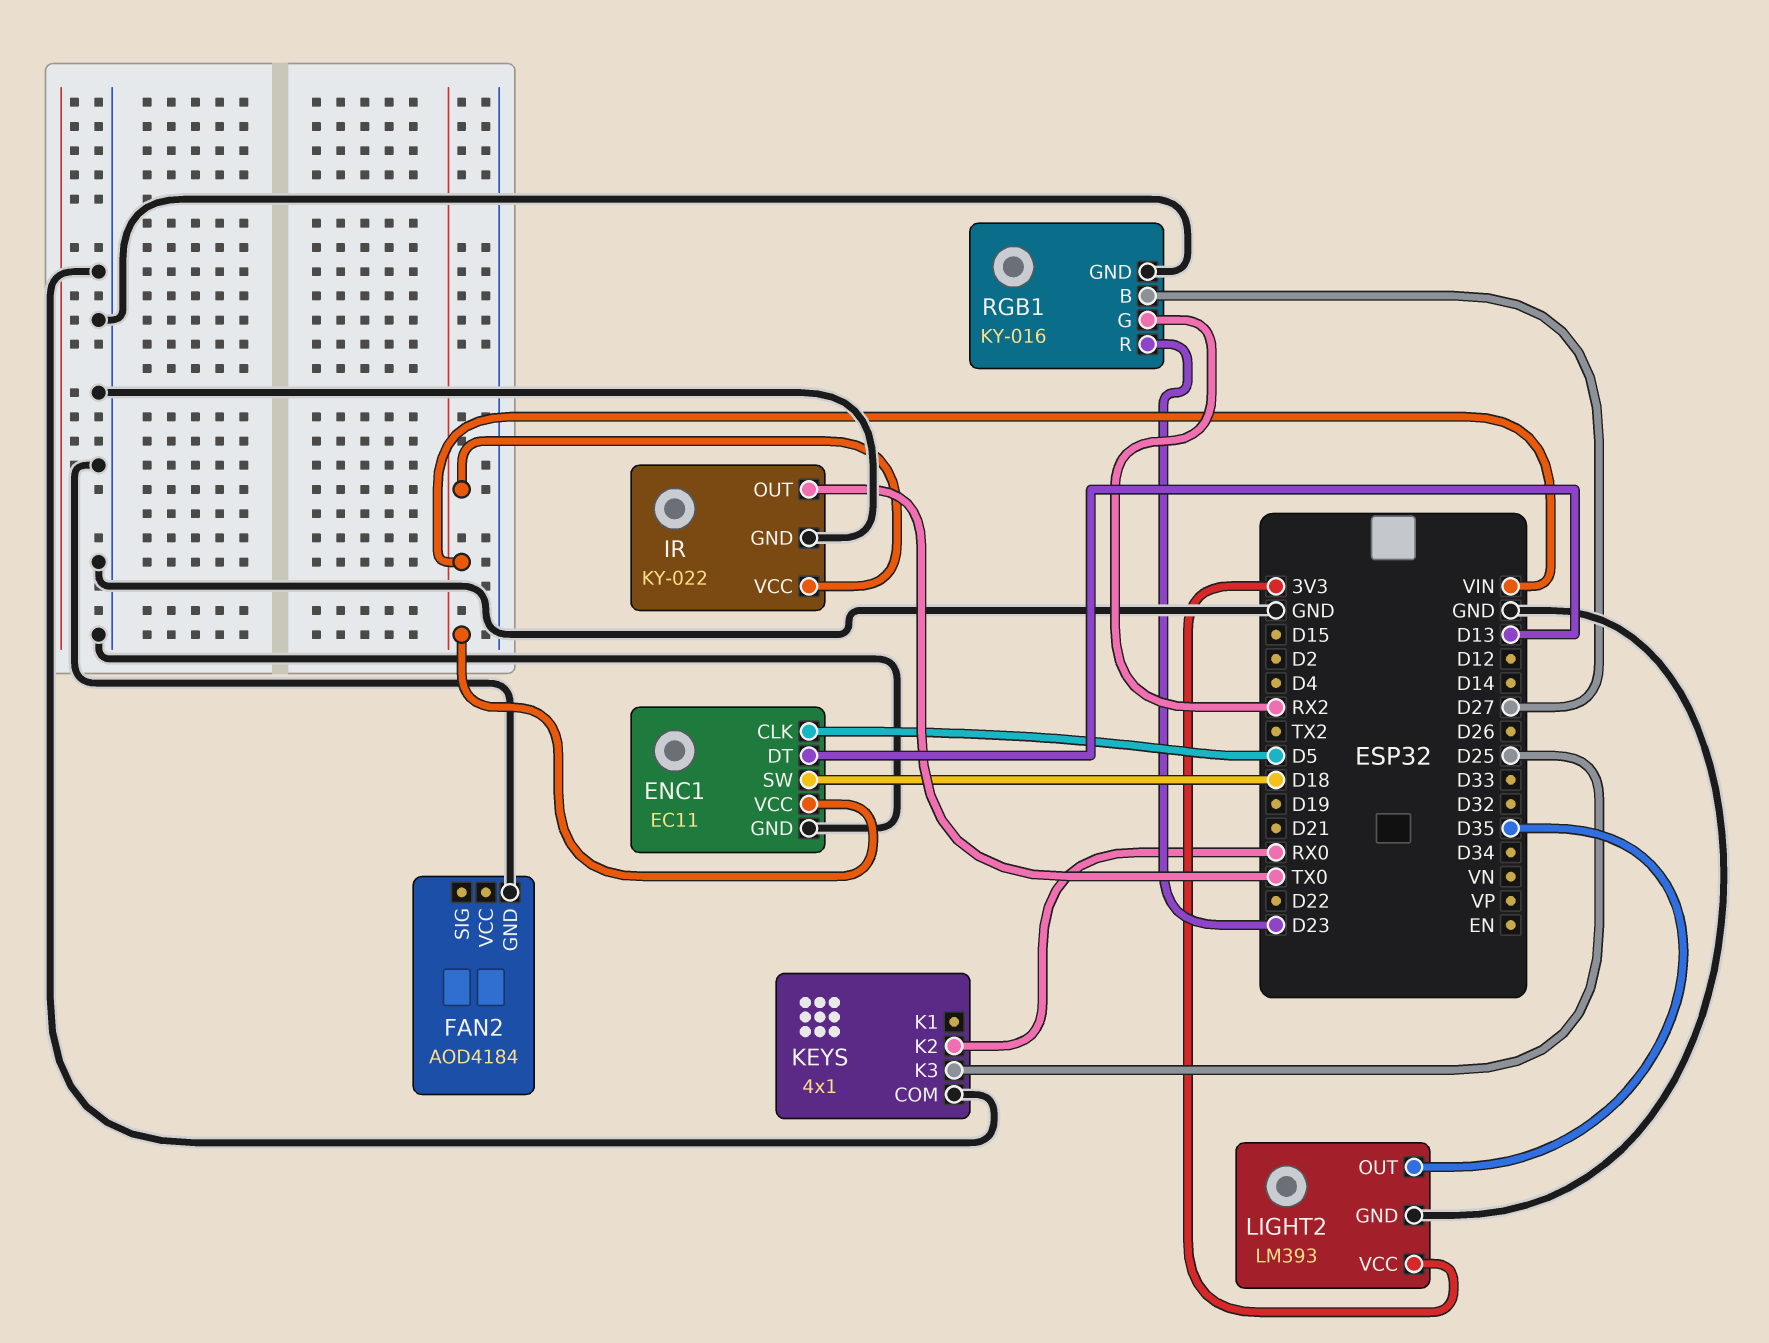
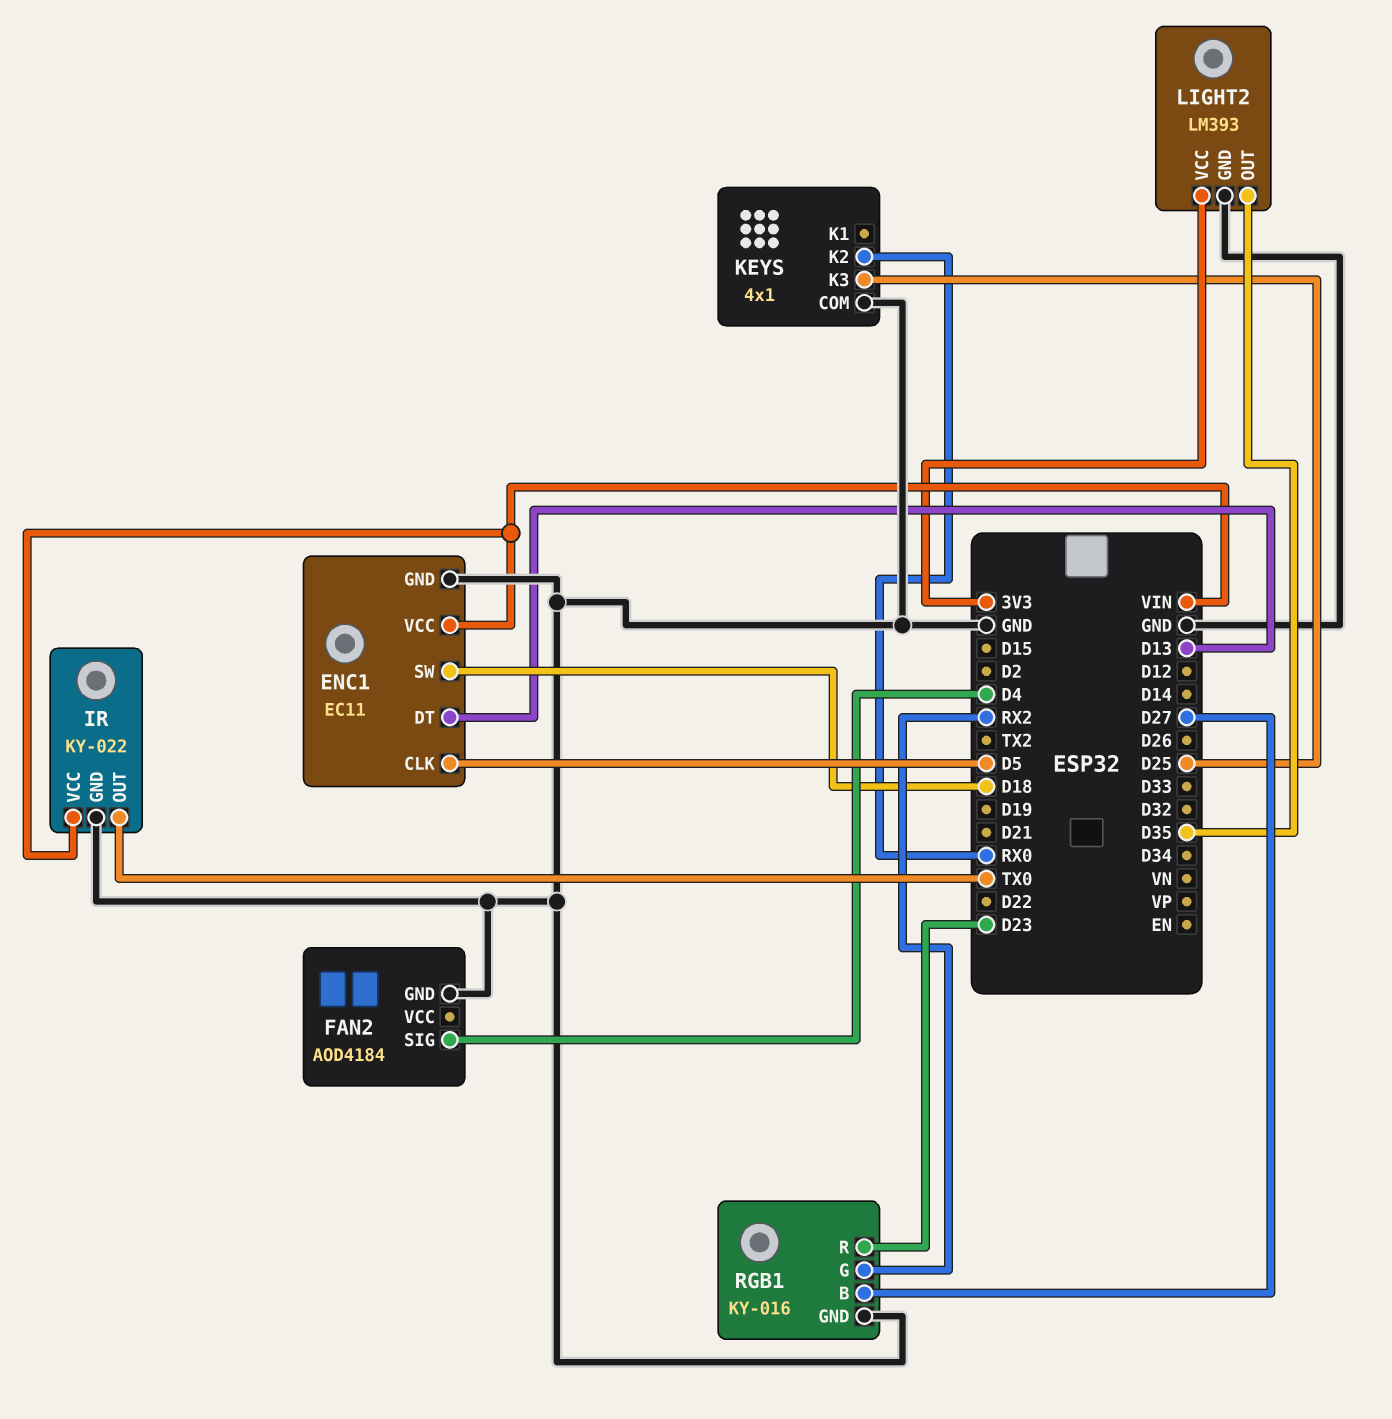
FAN2 pin SIG: none -> D4

